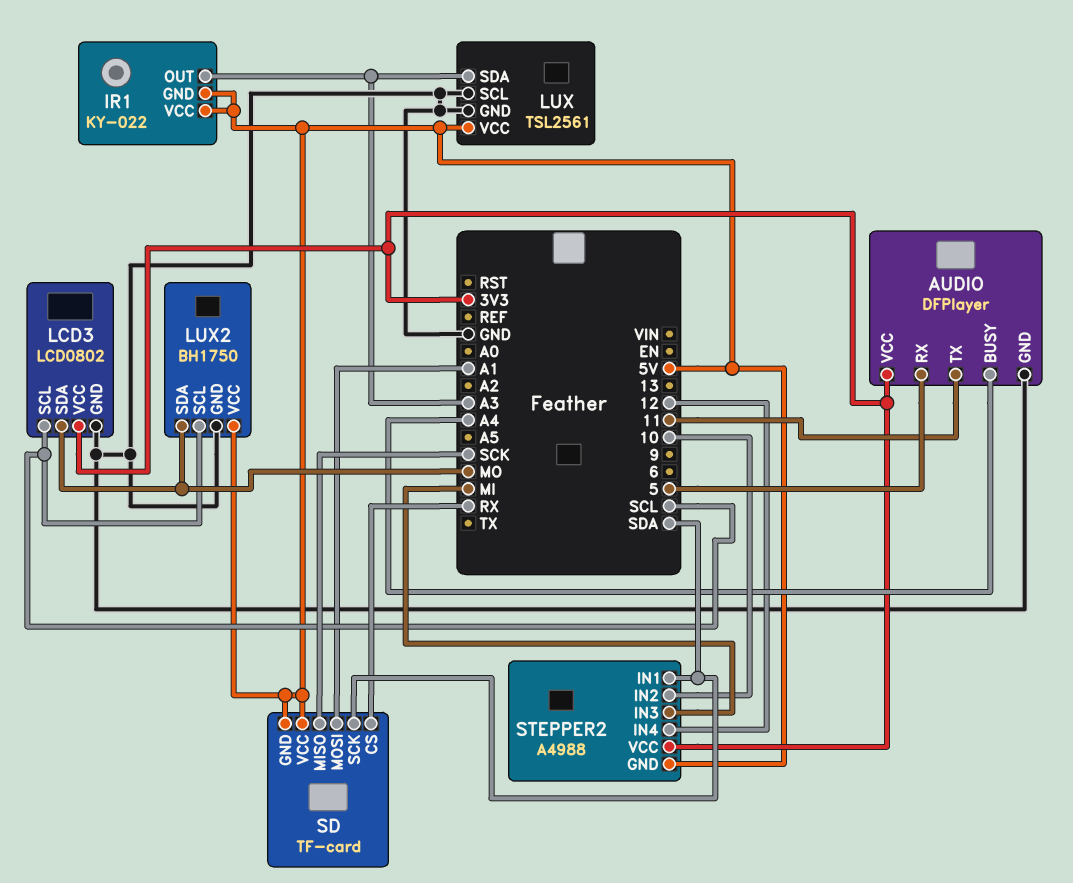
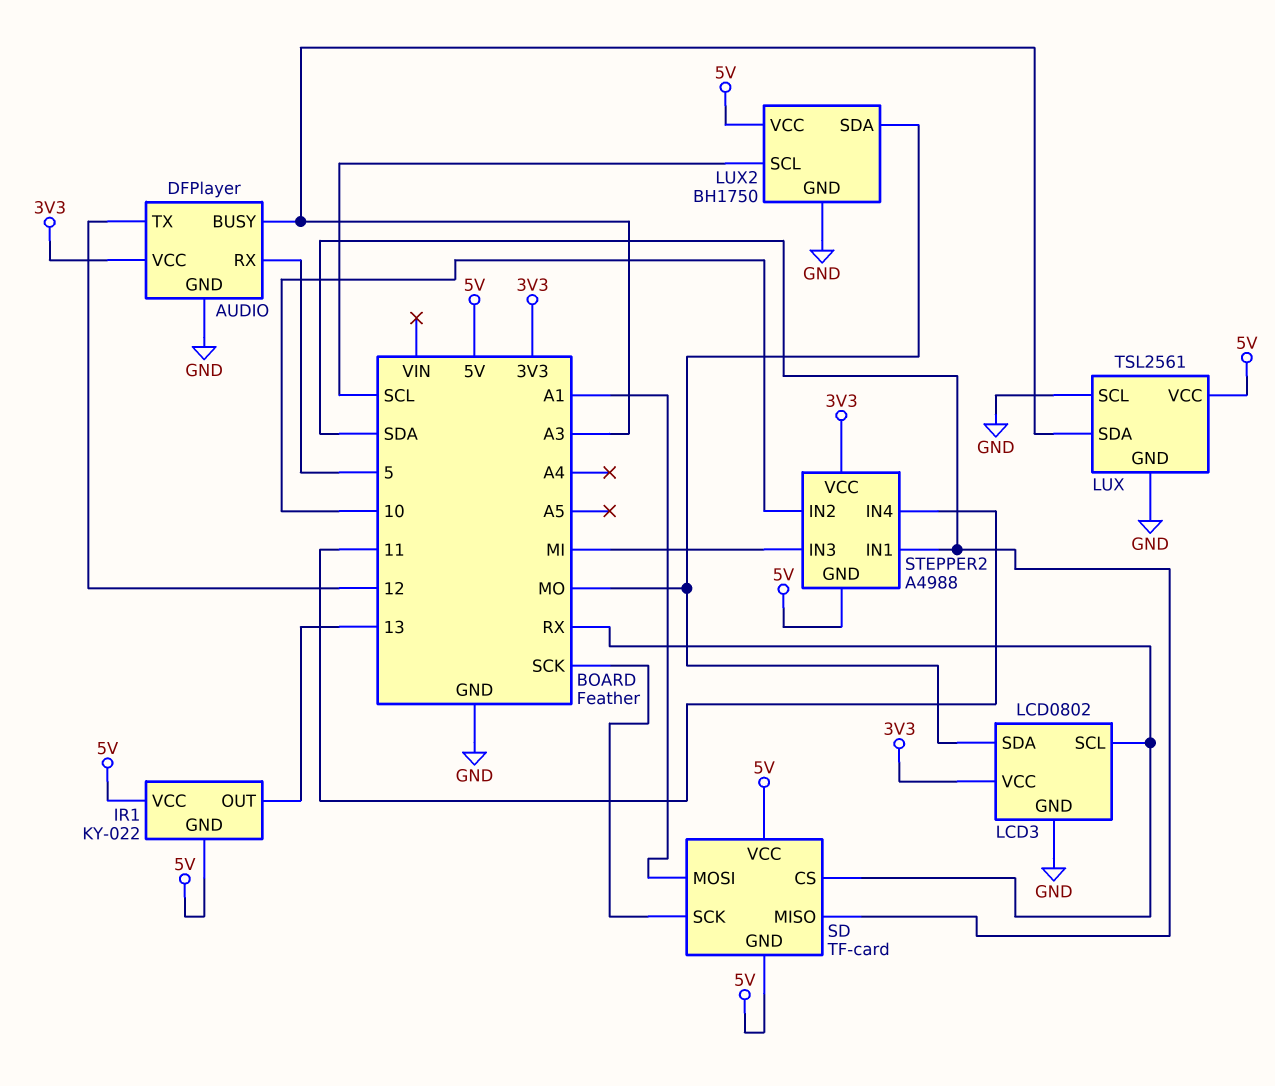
AUDIO pin BUSY: A4 -> A3
AUDIO pin TX: 11 -> 12
IR1 pin OUT: A3 -> 13
LCD3 pin SCL: SCL -> RX
SD pin MISO: SCK -> SDA
SD pin SCK: SDA -> SCK
STEPPER2 pin IN4: 12 -> 11

